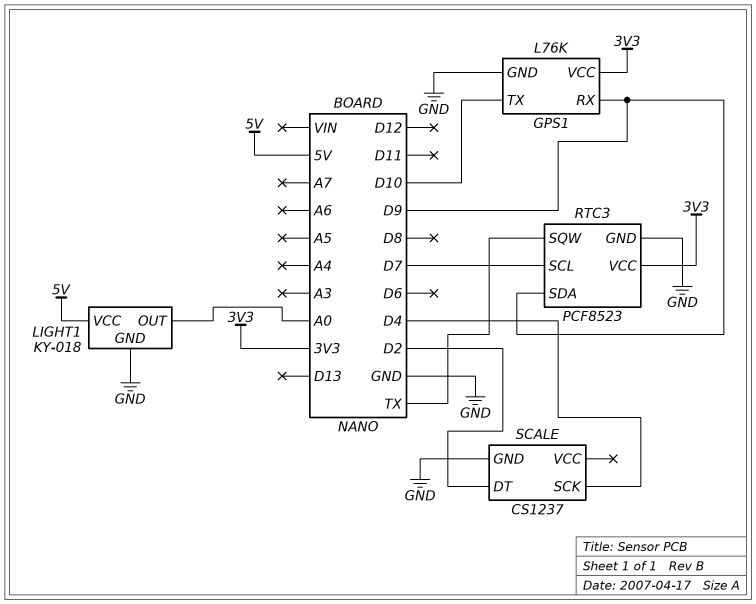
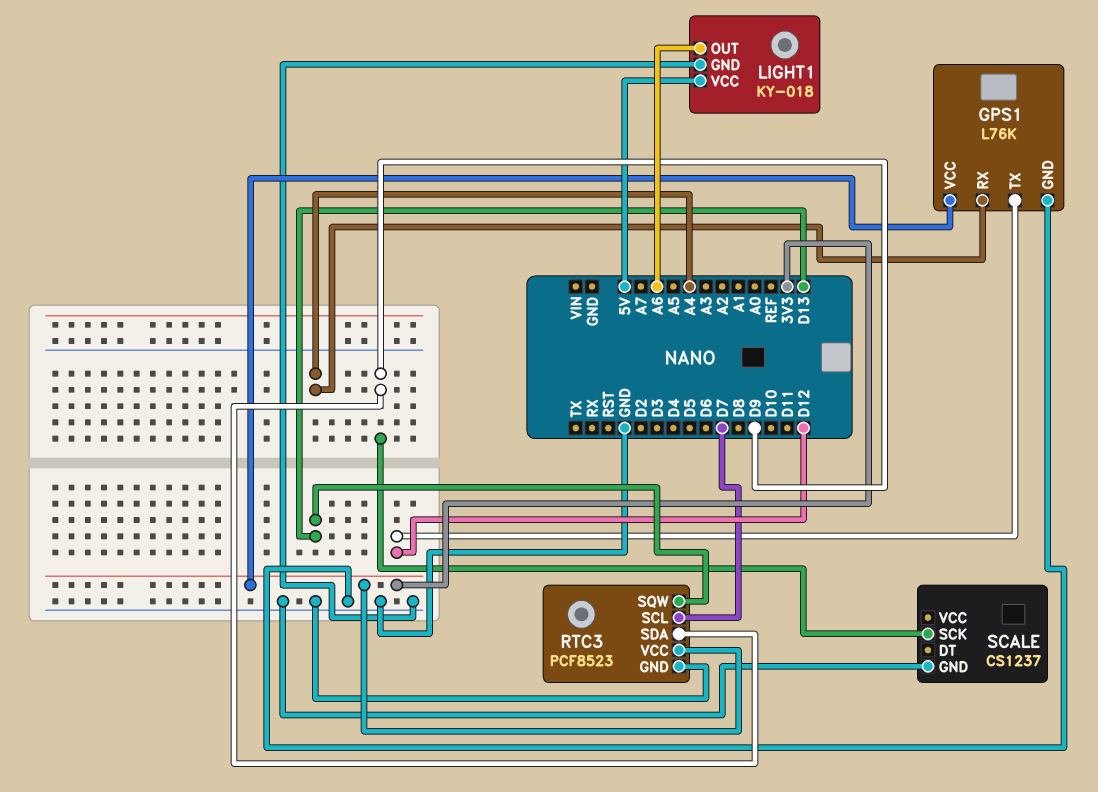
GPS1 pin RX: D9 -> A4
GPS1 pin TX: D10 -> D12
LIGHT1 pin OUT: A0 -> A6
RTC3 pin SQW: TX -> D13
SCALE pin DT: D2 -> none
SCALE pin SCK: D4 -> D9

